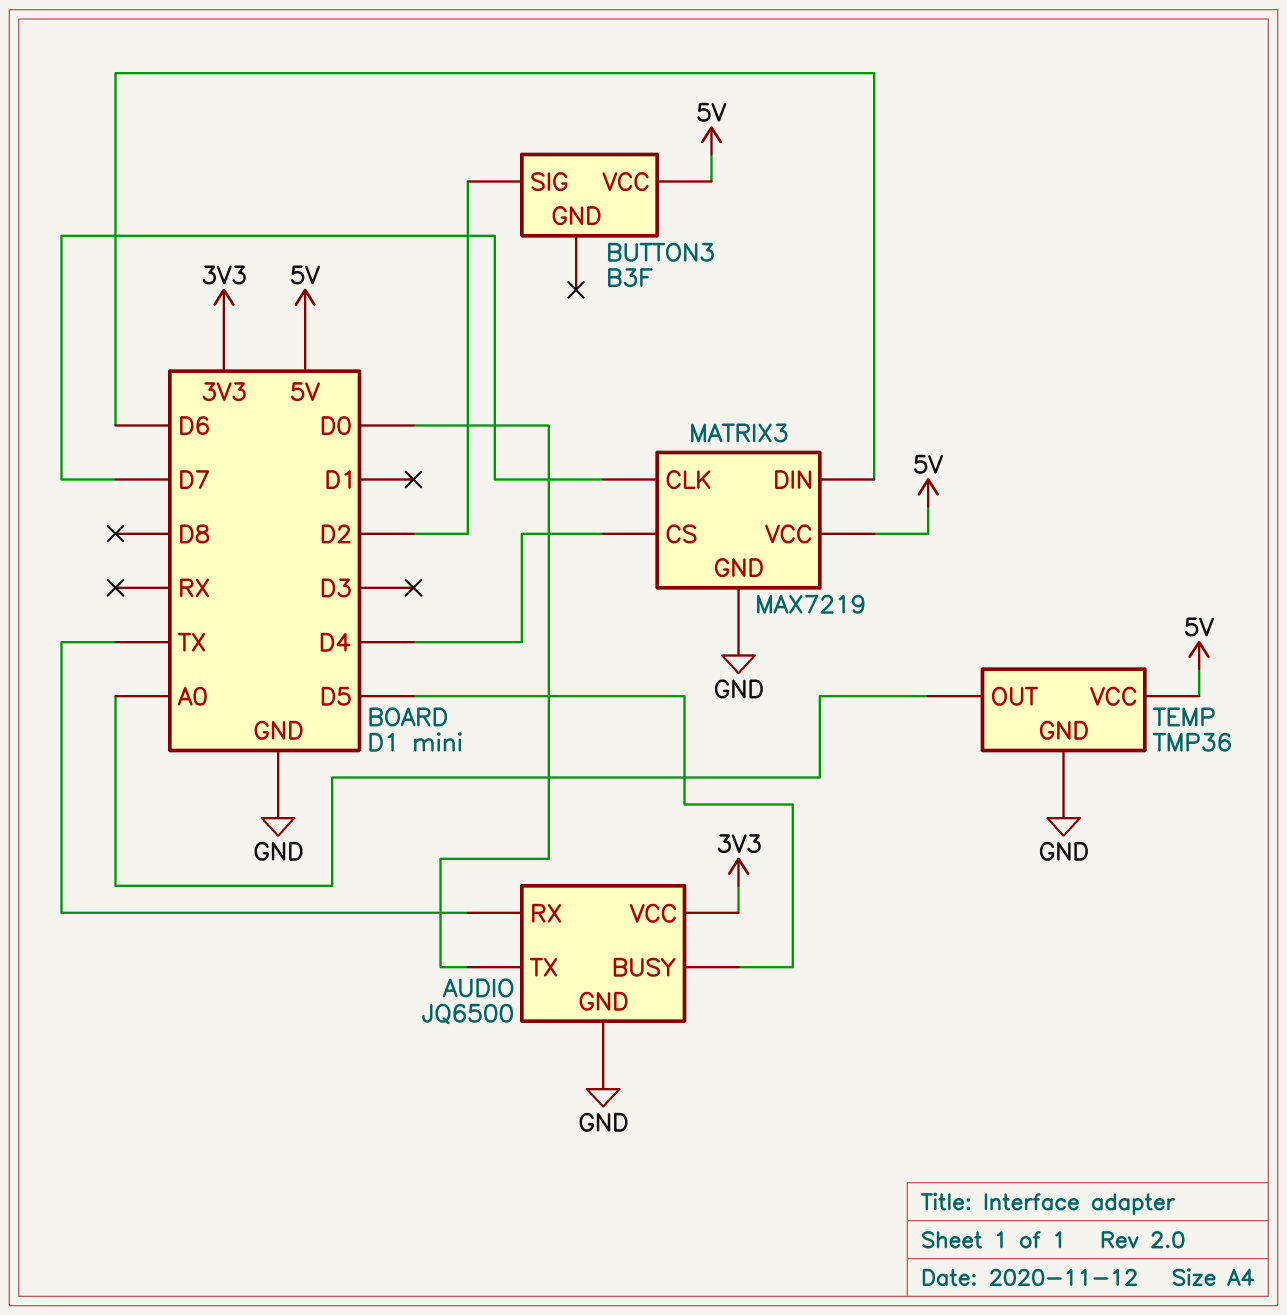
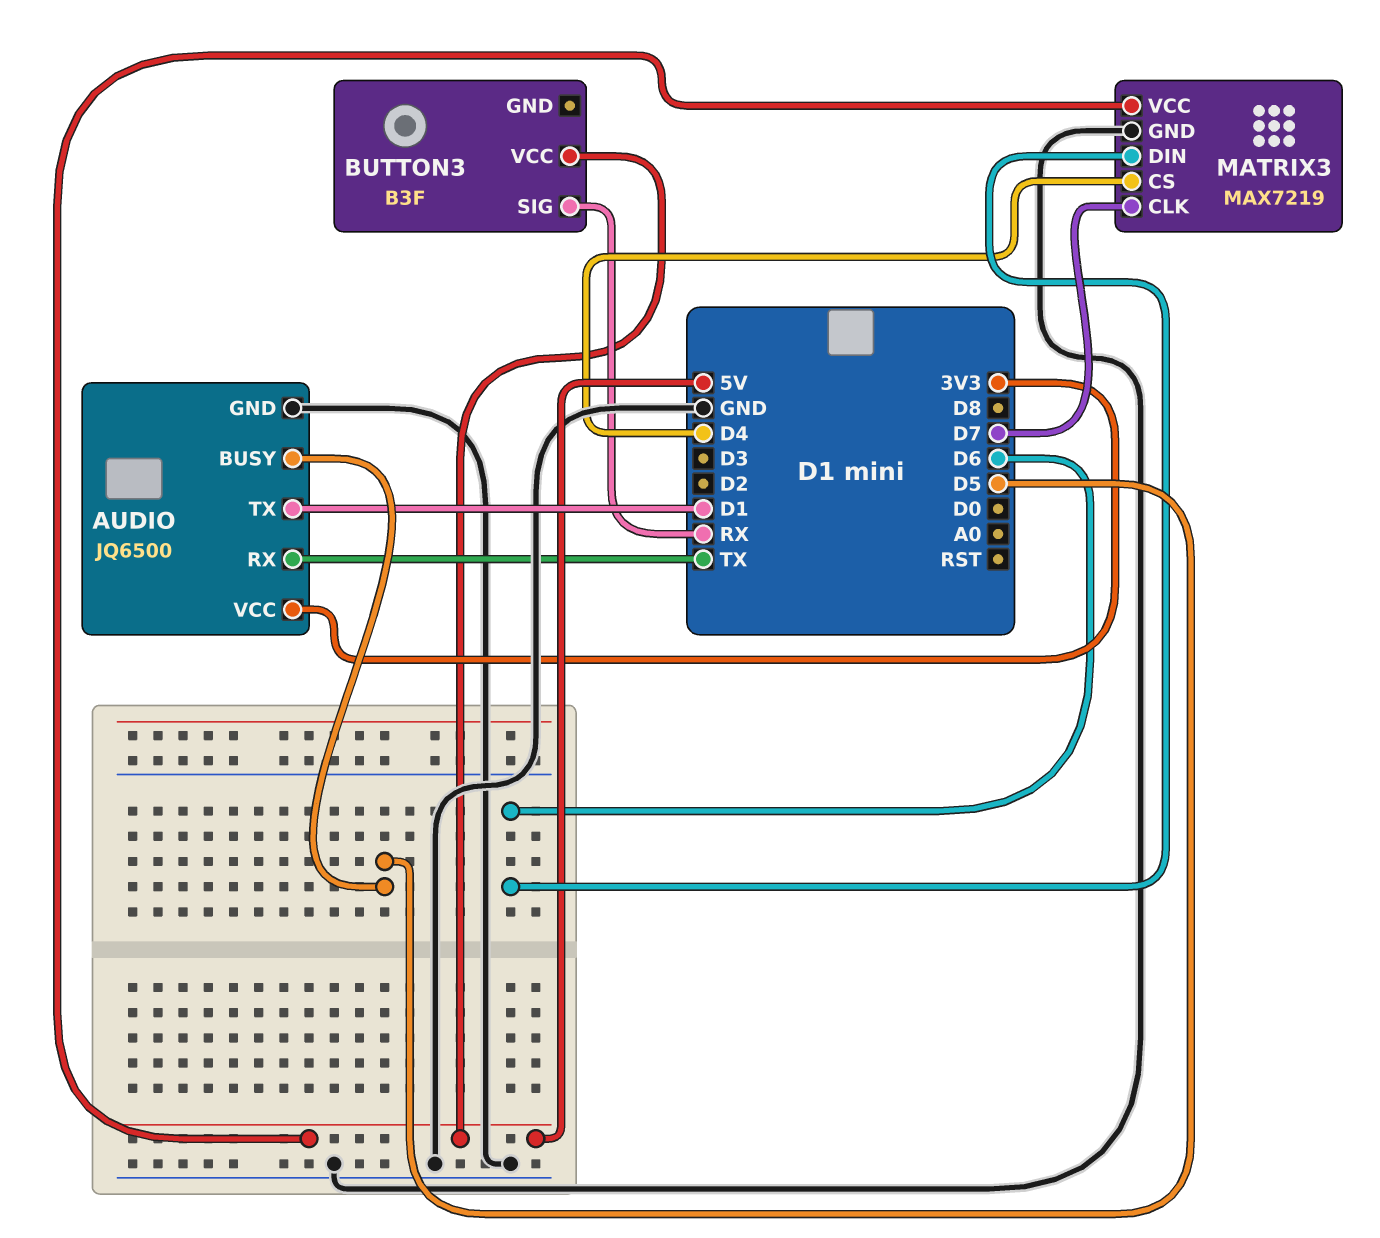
AUDIO pin TX: D0 -> D1
BUTTON3 pin SIG: D2 -> RX
TEMP: TMP36 -> none
TEMP pin GND: GND -> none
TEMP pin OUT: A0 -> none
TEMP pin VCC: 5V -> none

